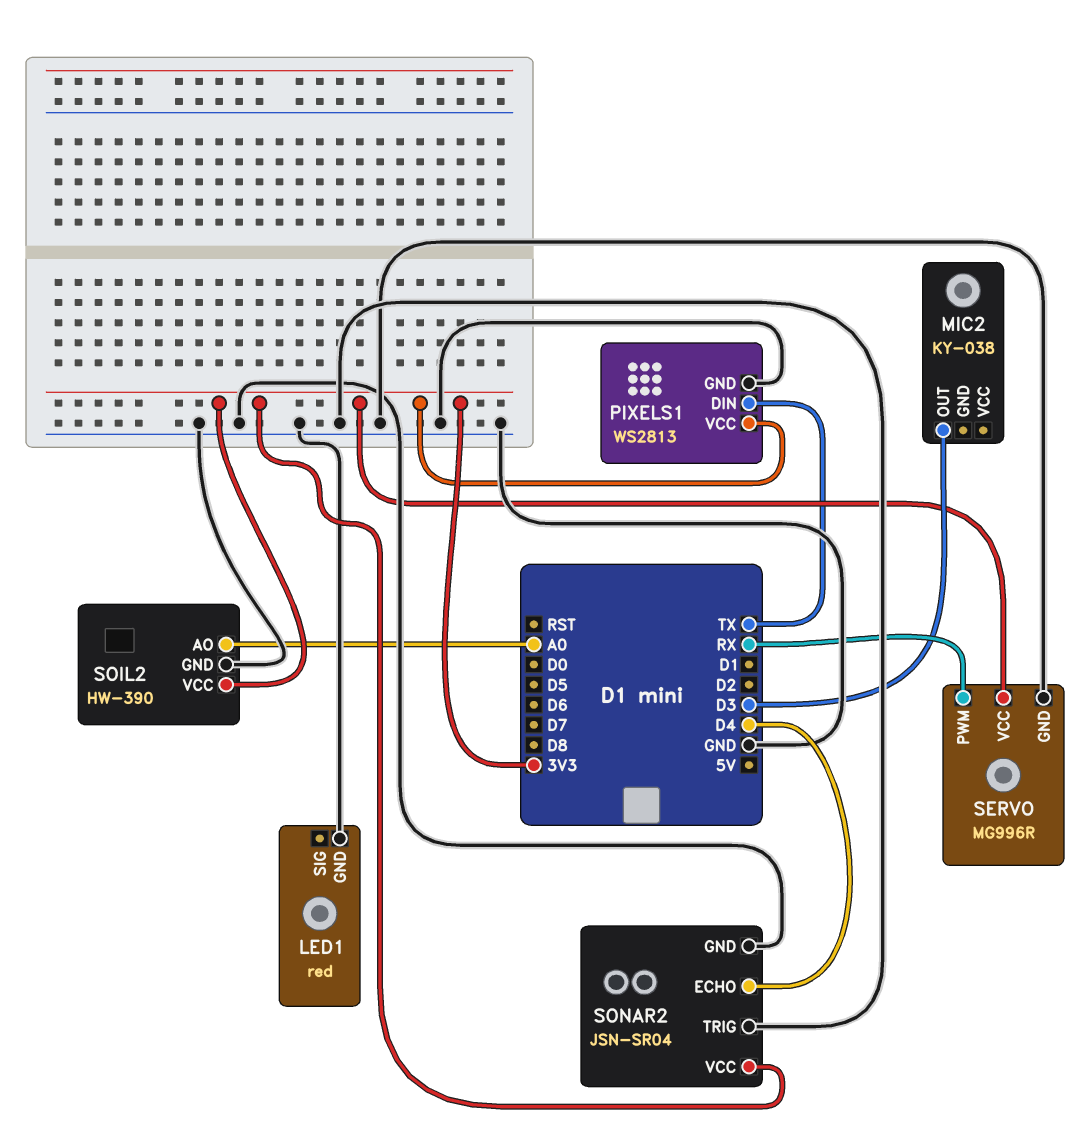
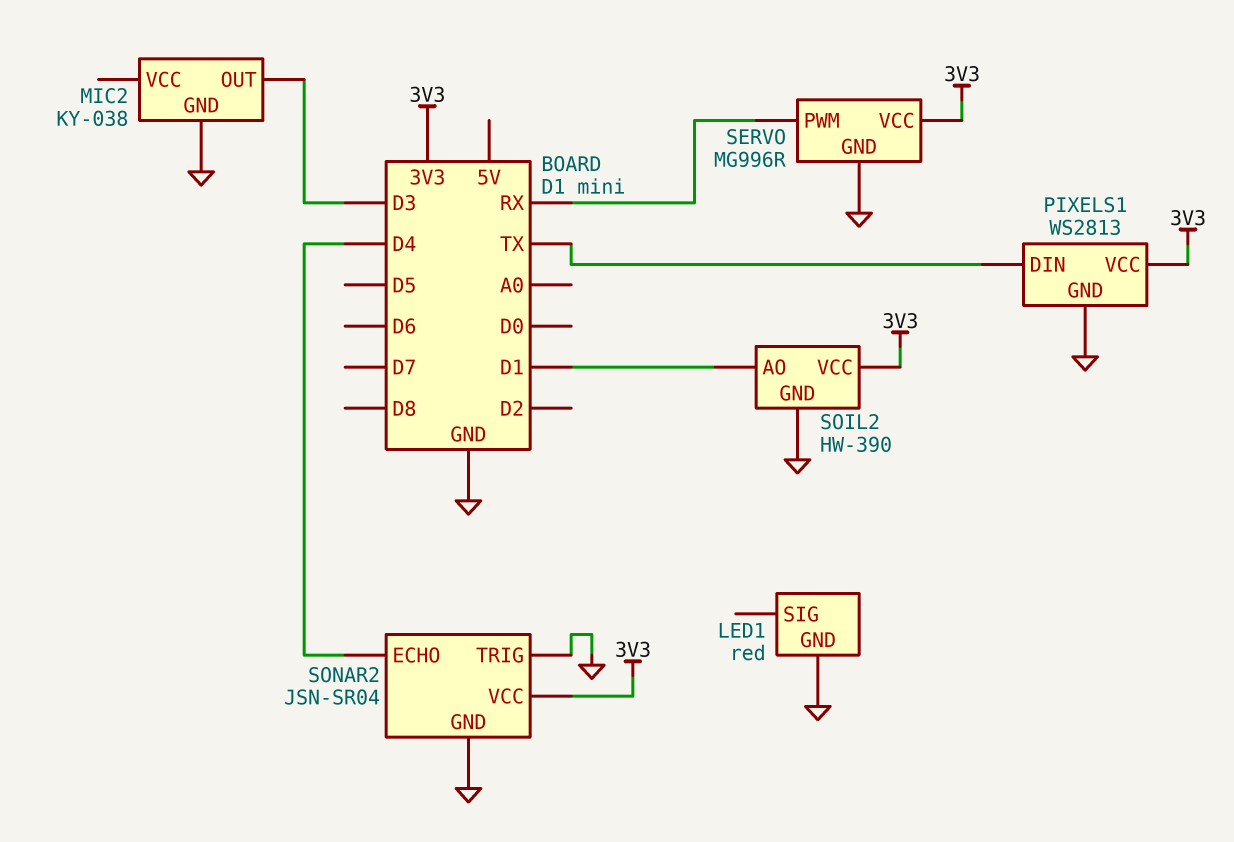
MIC2 pin GND: none -> GND
SOIL2 pin AO: A0 -> D1

